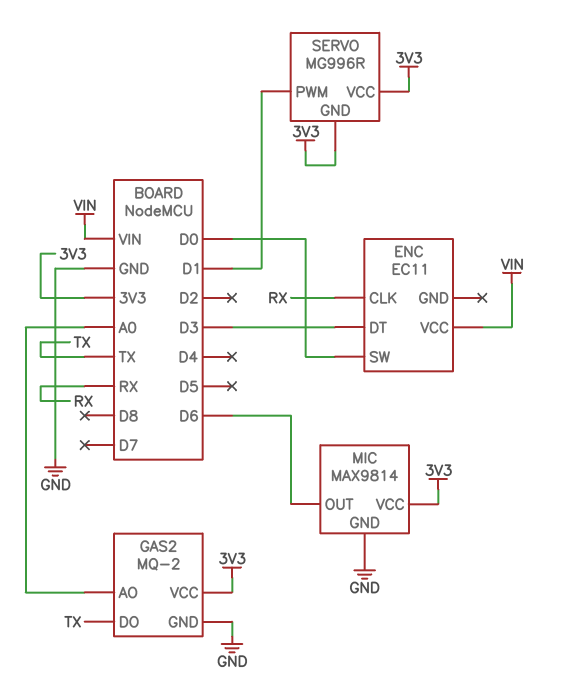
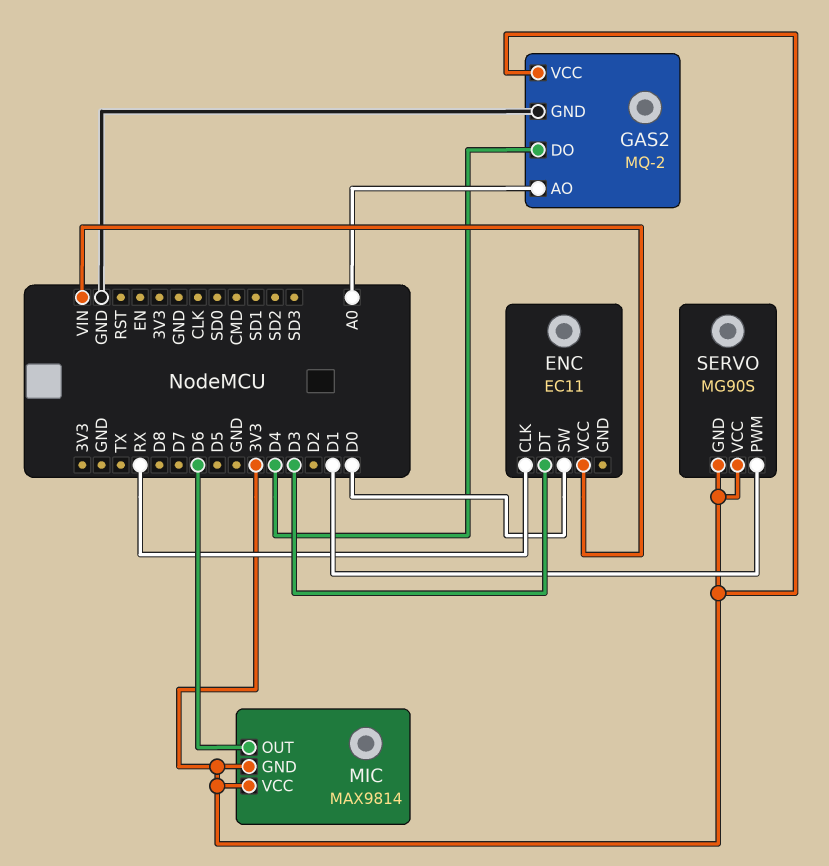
GAS2 pin DO: TX -> D4
MIC pin GND: GND -> 3V3
SERVO: MG996R -> MG90S

